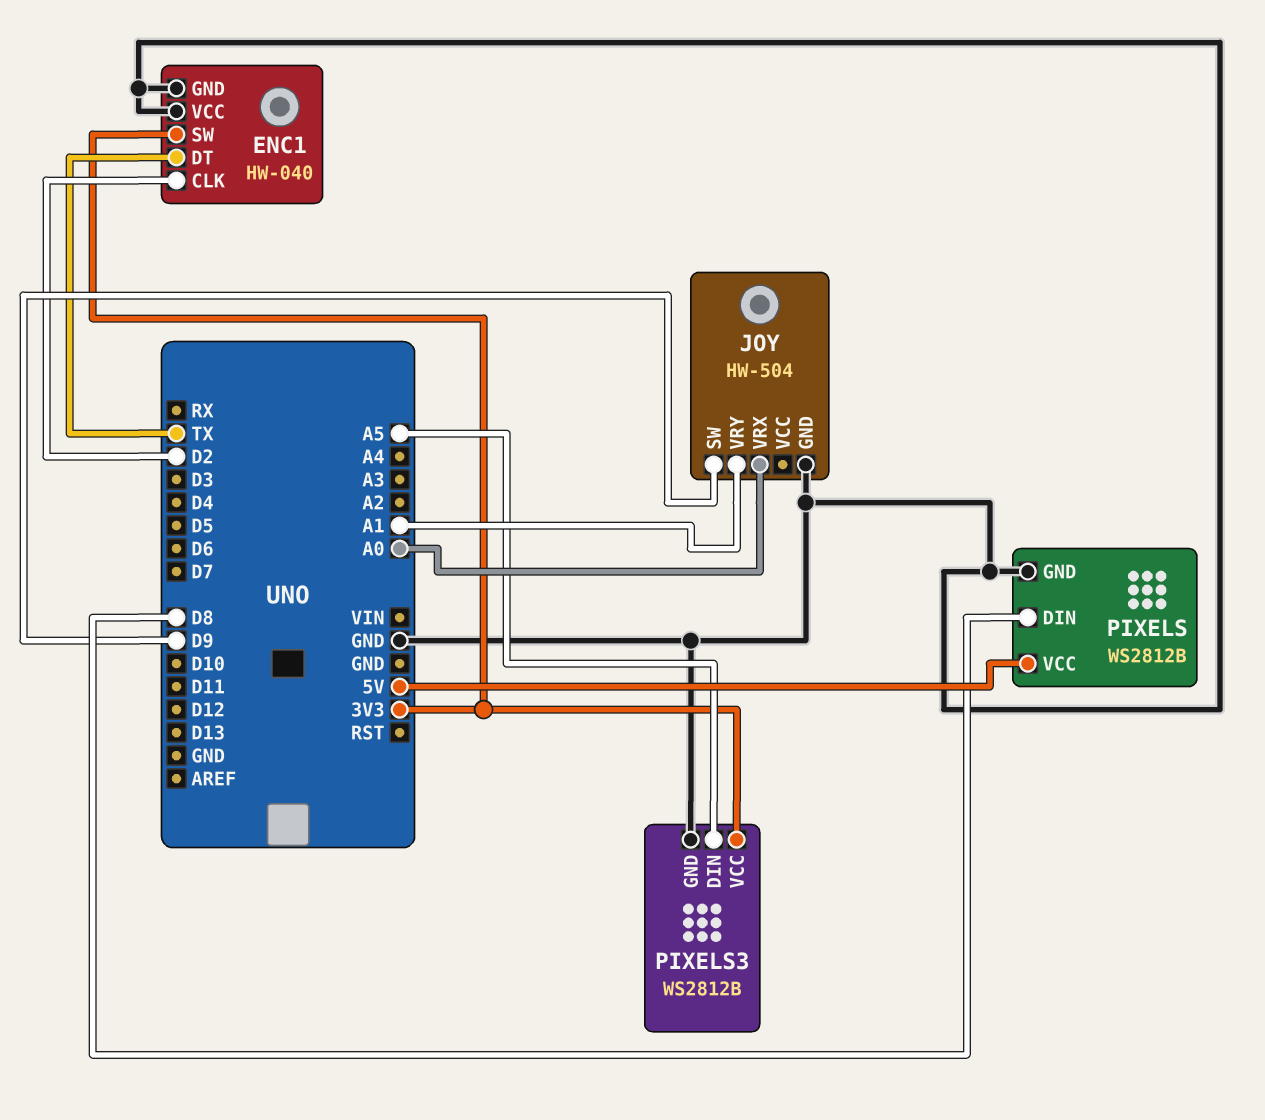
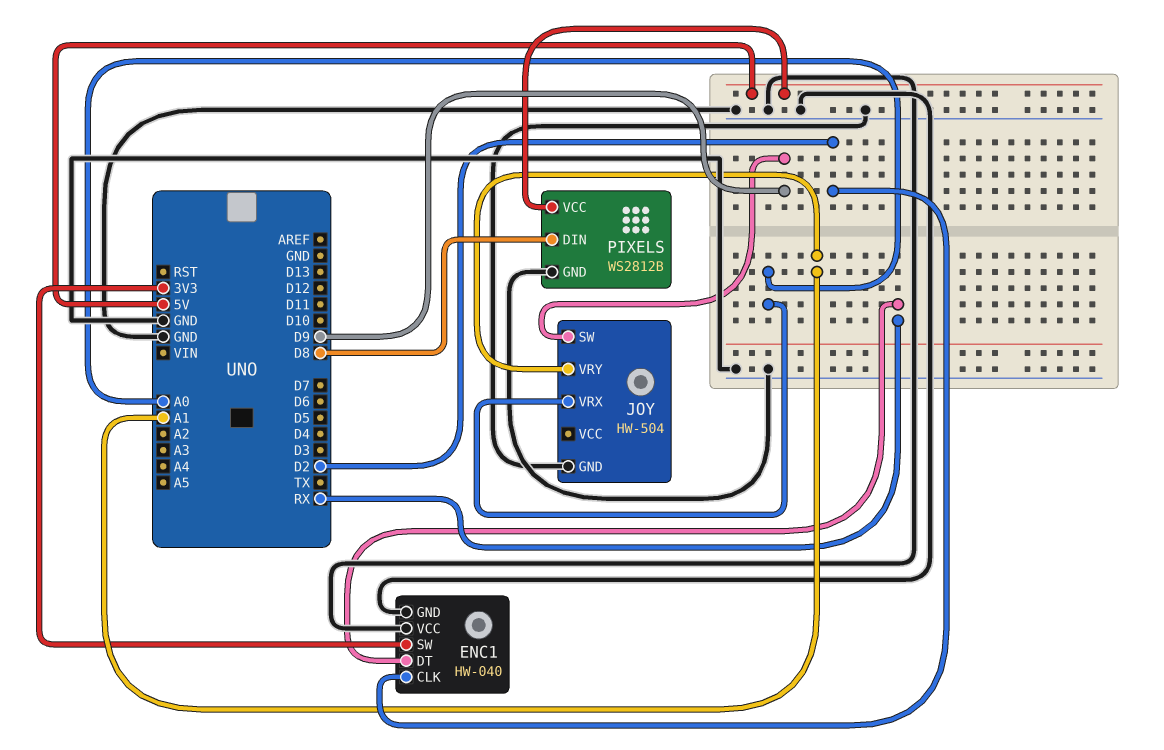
ENC1 pin DT: TX -> RX
PIXELS3: WS2812B -> none
PIXELS3 pin DIN: A5 -> none
PIXELS3 pin GND: GND -> none
PIXELS3 pin VCC: 3V3 -> none

